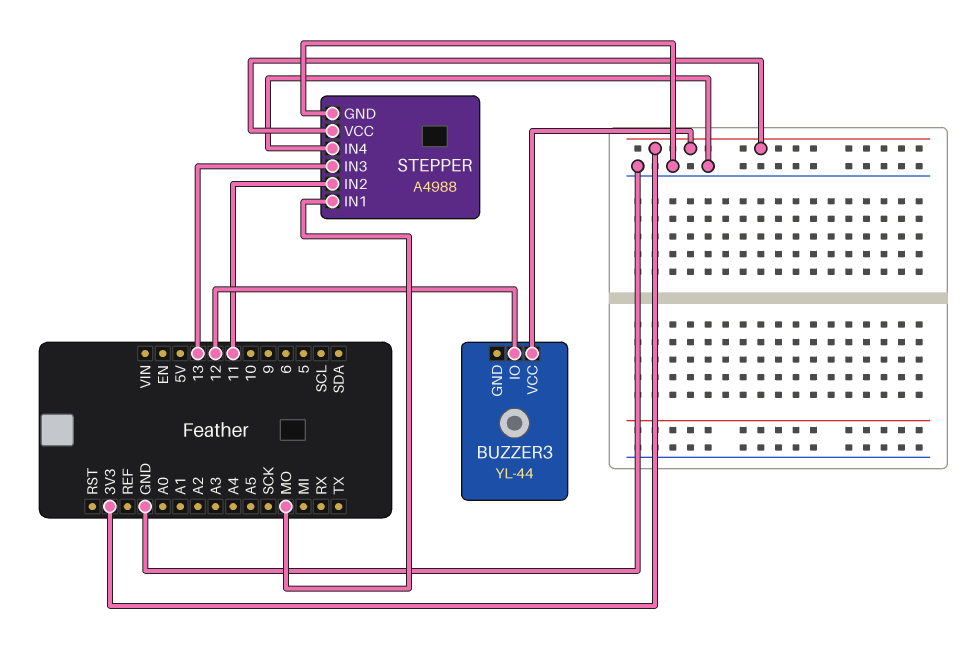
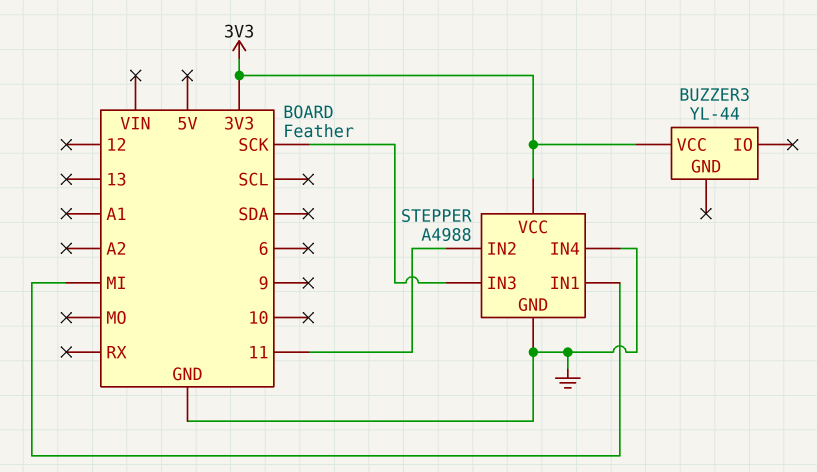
BUZZER3 pin IO: 12 -> none
STEPPER pin IN1: MO -> MI
STEPPER pin IN3: 13 -> SCK

